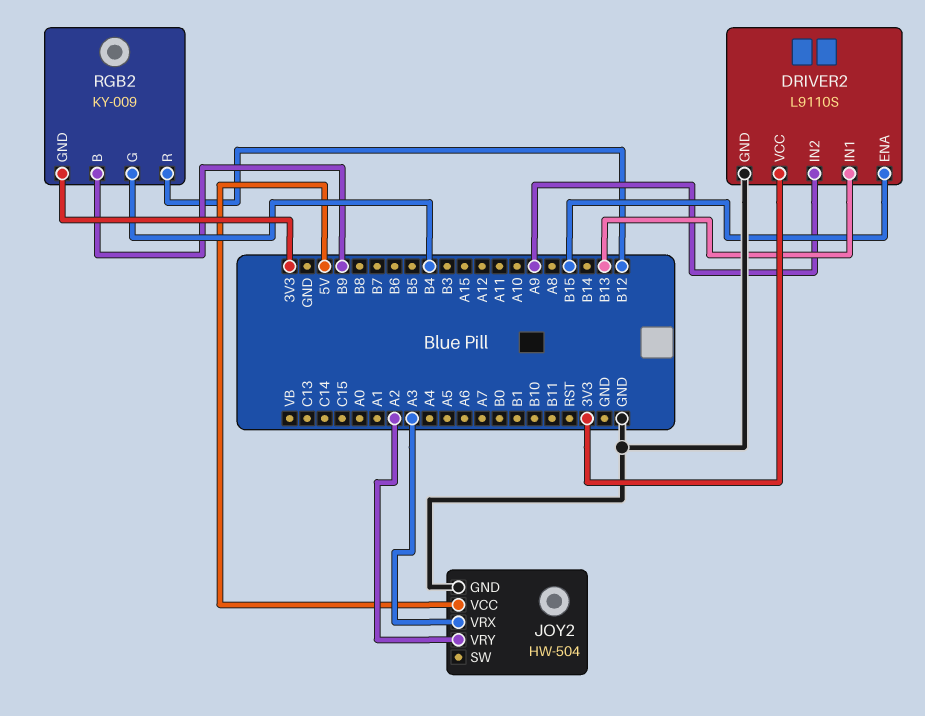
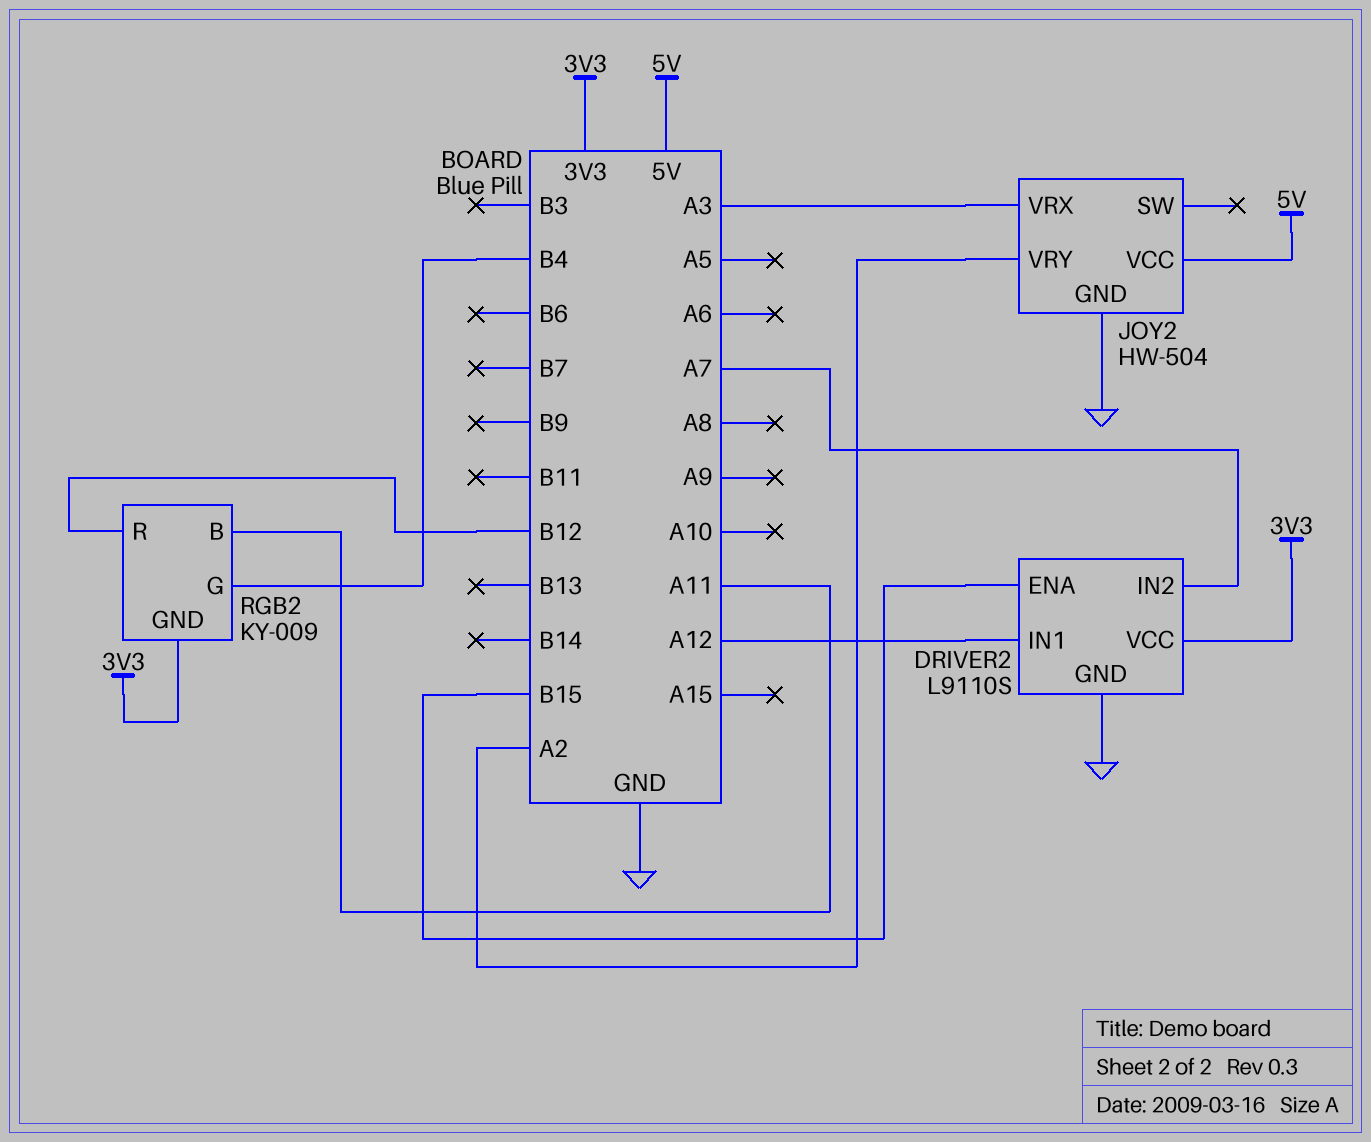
DRIVER2 pin IN1: B13 -> A12
DRIVER2 pin IN2: A9 -> A7
RGB2 pin B: B9 -> A11

